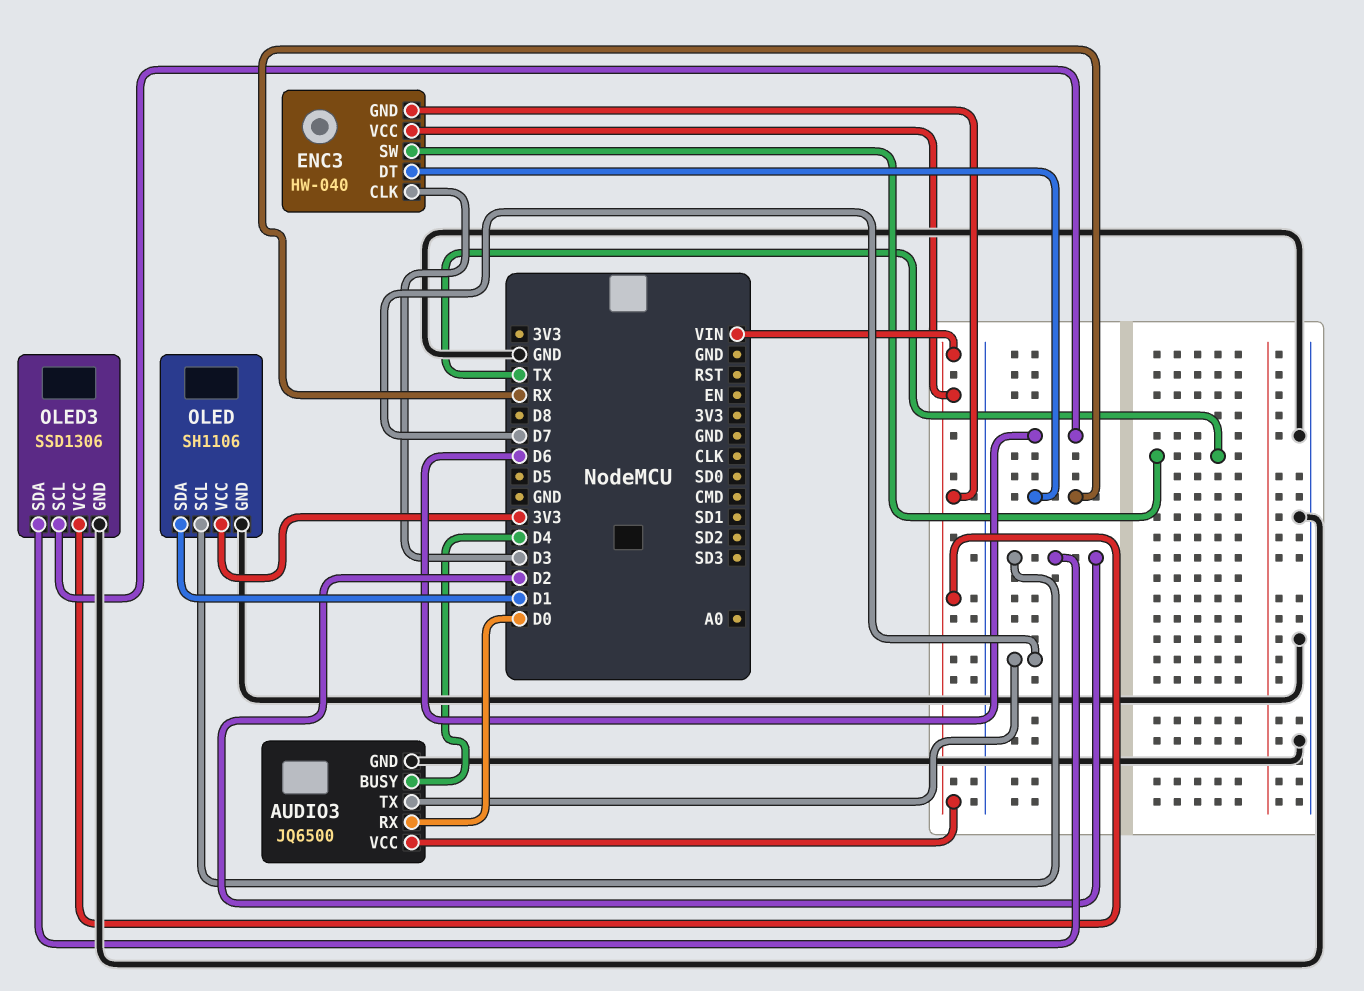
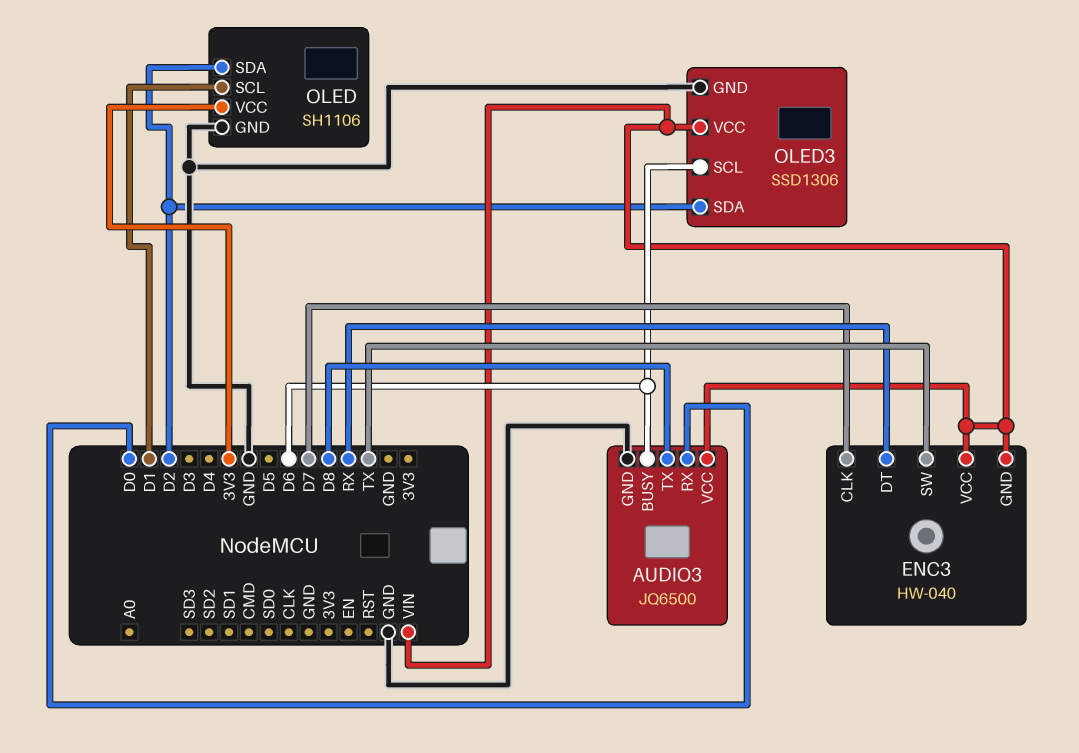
AUDIO3 pin BUSY: D4 -> D6
AUDIO3 pin TX: D7 -> D8
ENC3 pin CLK: D3 -> D7
OLED pin SCL: D2 -> D1
OLED pin SDA: D1 -> D2

